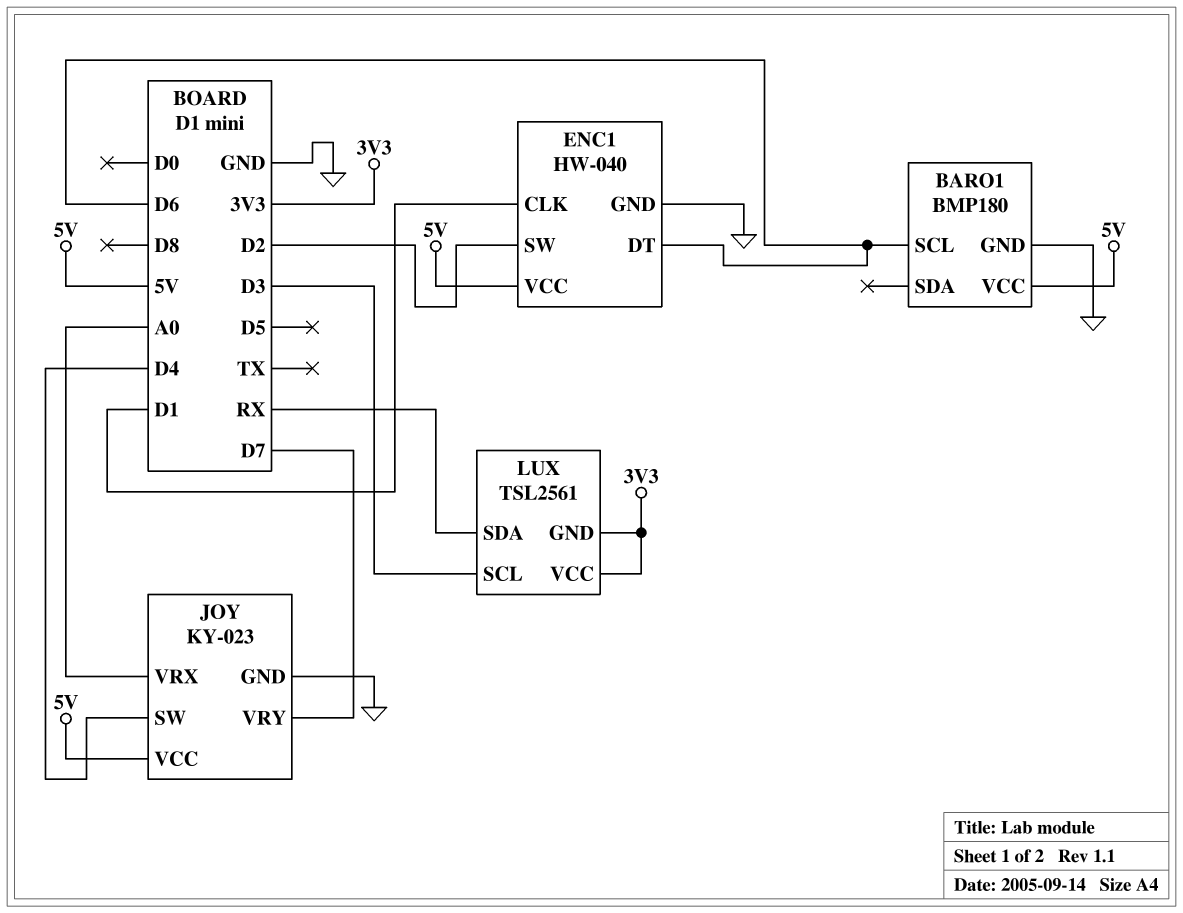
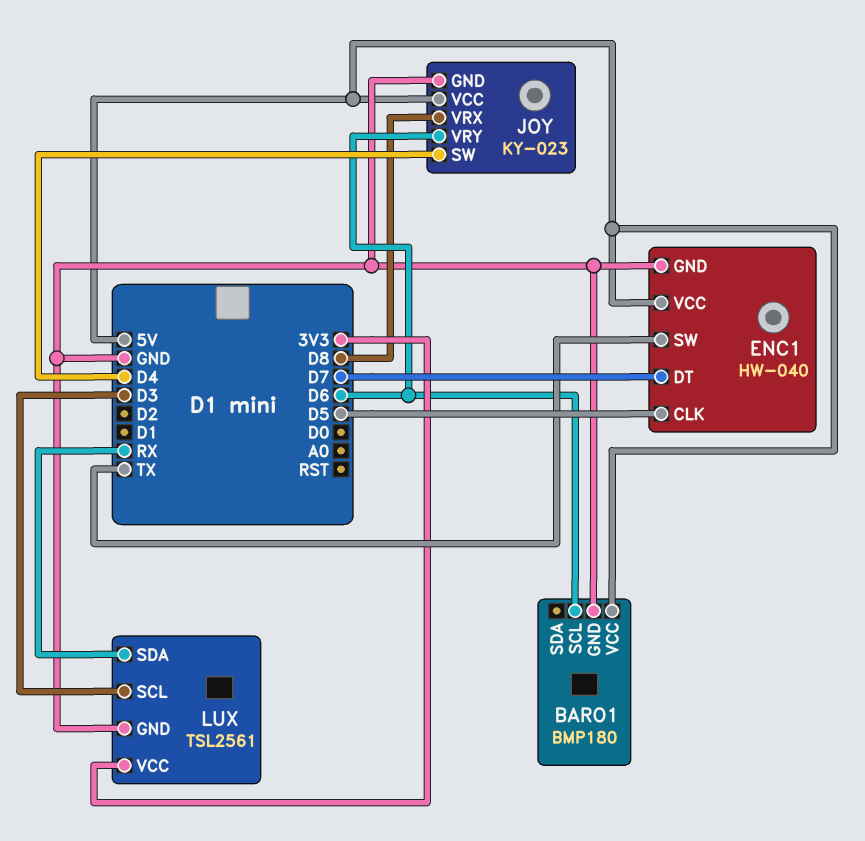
ENC1 pin CLK: D1 -> D5
ENC1 pin DT: D6 -> D7
ENC1 pin SW: D2 -> TX
JOY pin VRX: A0 -> D8
JOY pin VRY: D7 -> D6
LUX pin GND: 3V3 -> GND

